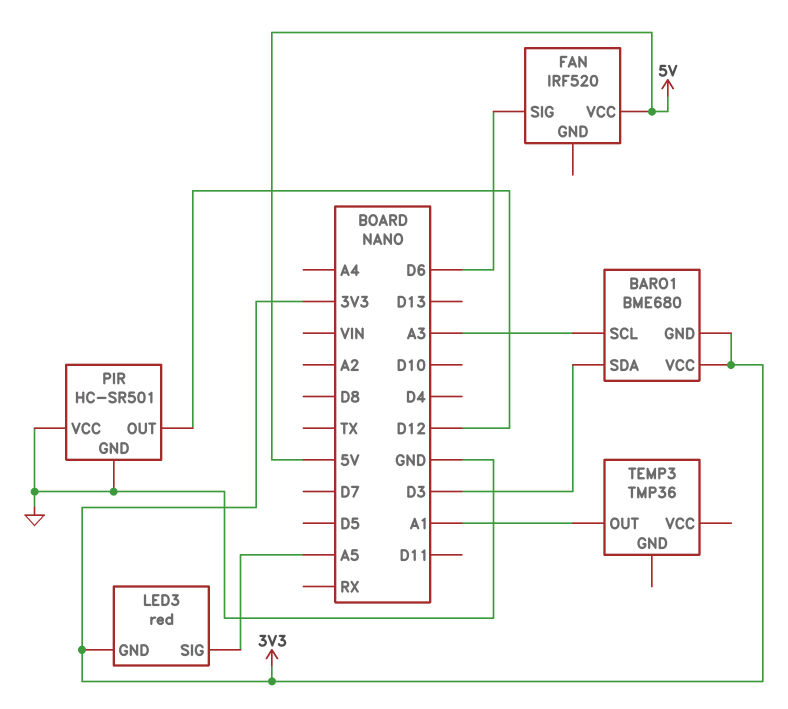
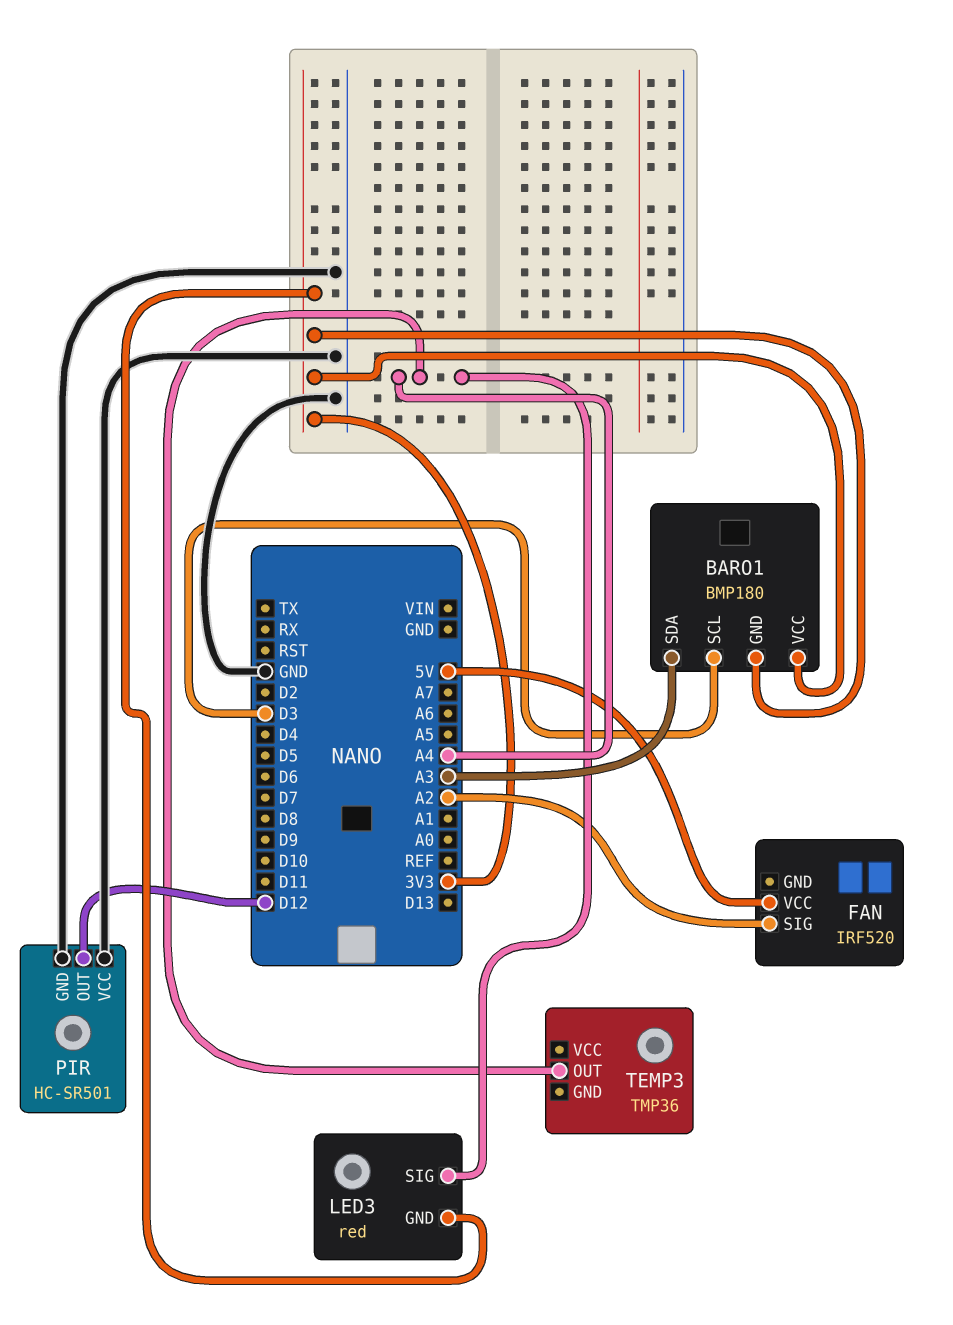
BARO1: BME680 -> BMP180
BARO1 pin SCL: A3 -> D3
BARO1 pin SDA: D3 -> A3
FAN pin SIG: D6 -> A2
LED3 pin SIG: A5 -> A4
TEMP3 pin OUT: A1 -> A4

